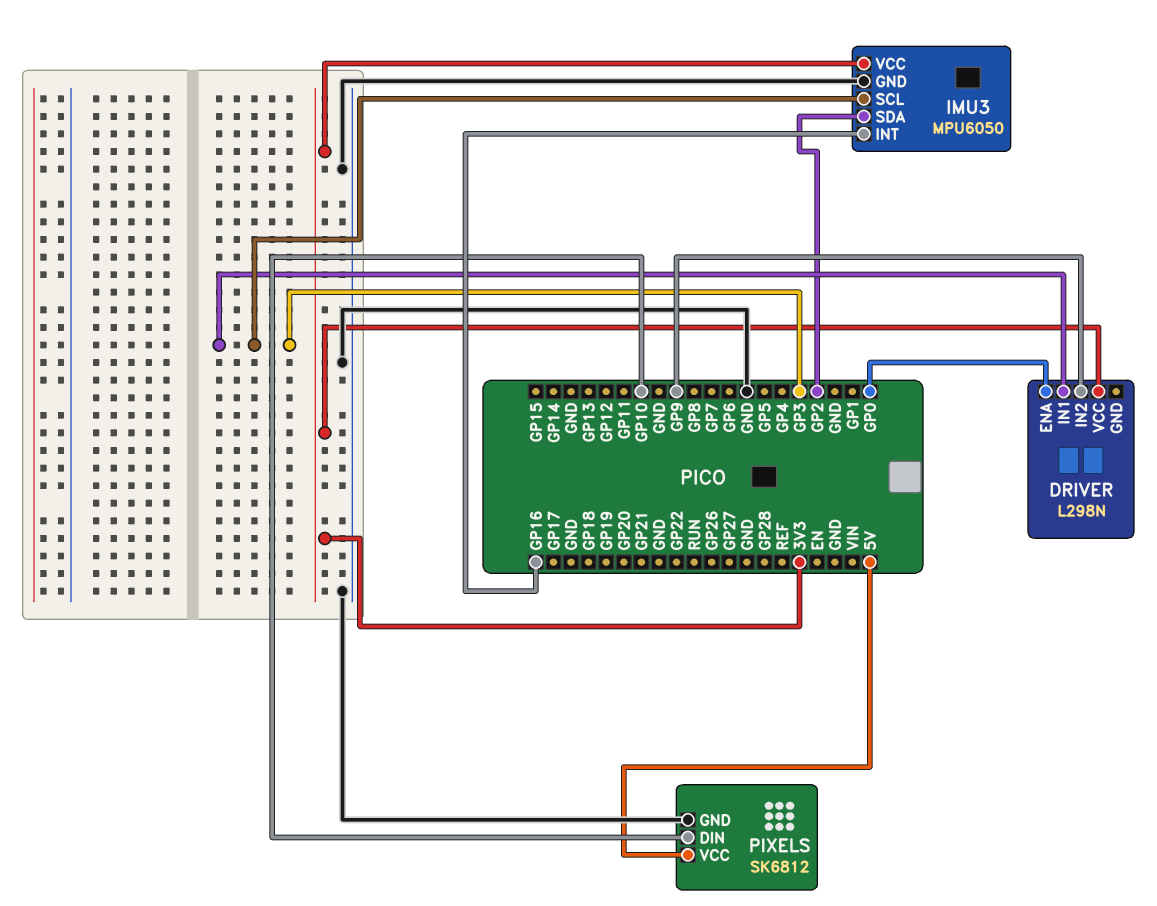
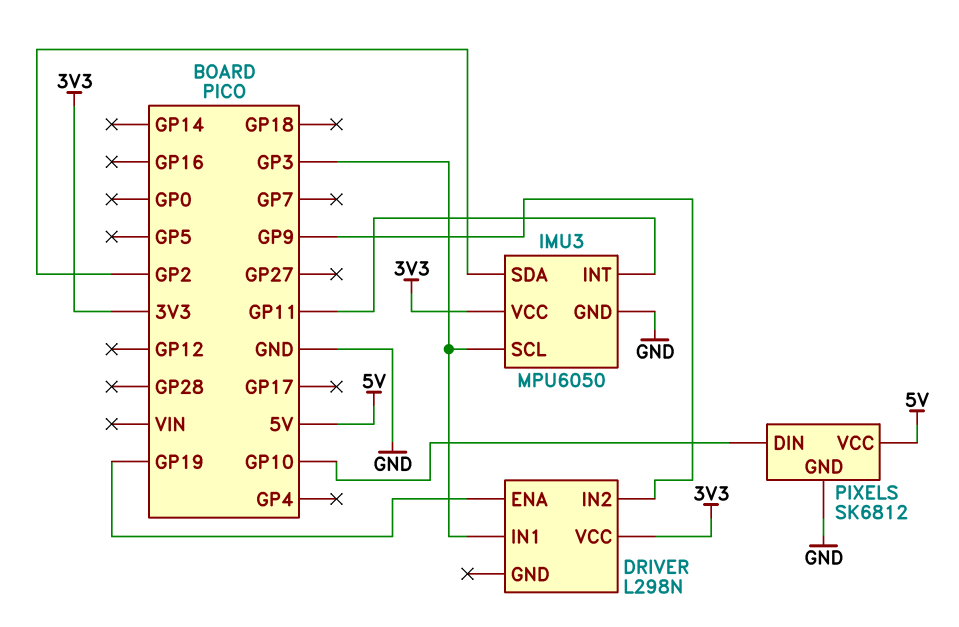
DRIVER pin ENA: GP0 -> GP19
IMU3 pin INT: GP16 -> GP11

